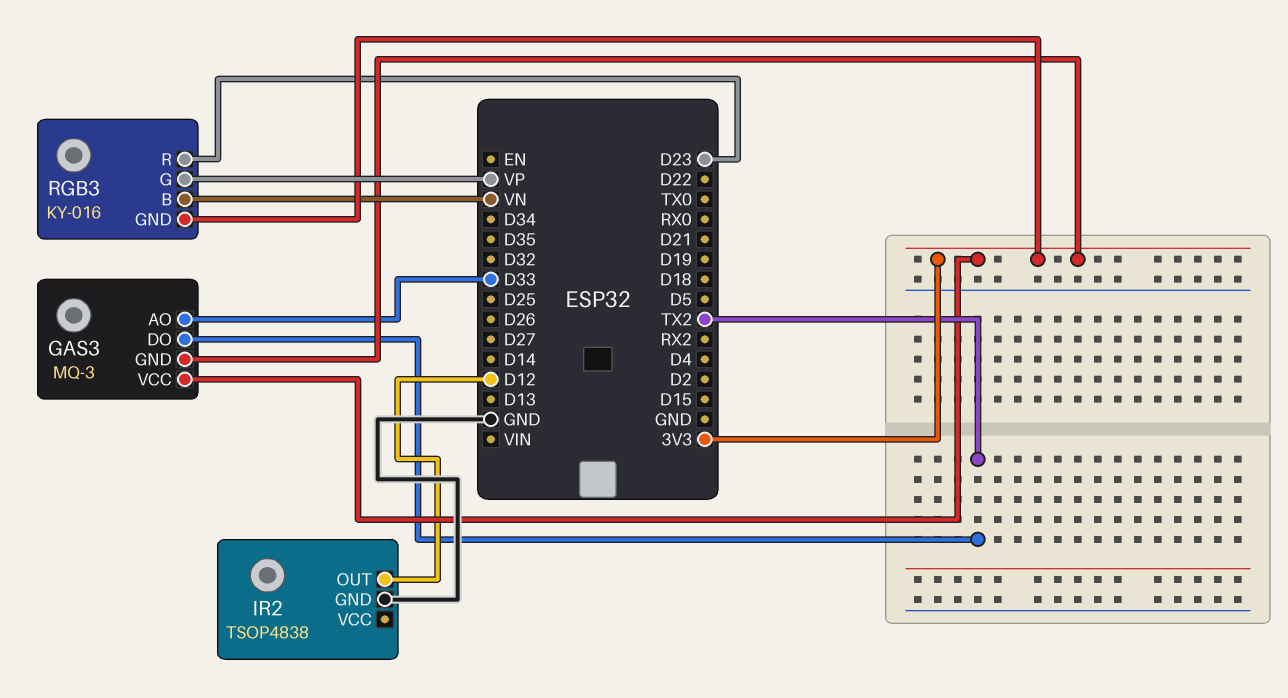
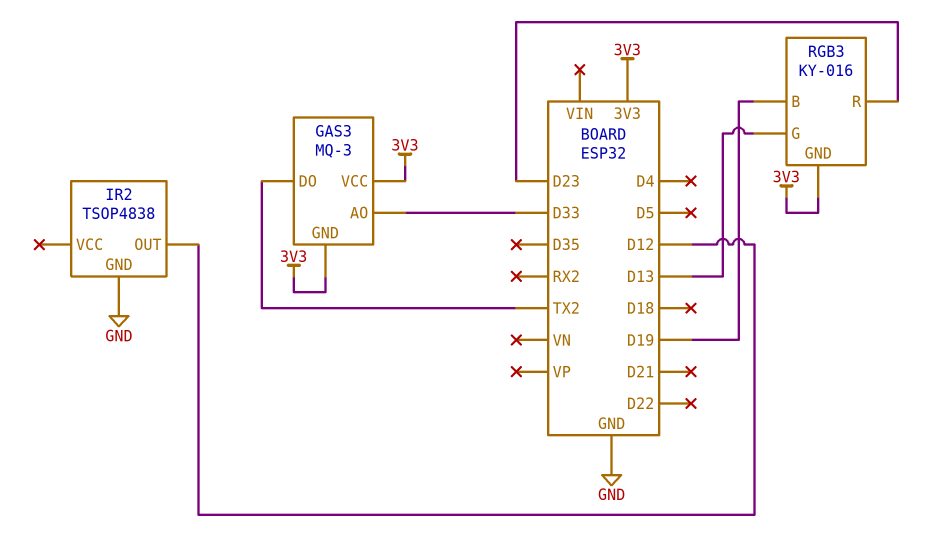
RGB3 pin B: VN -> D19
RGB3 pin G: VP -> D13

